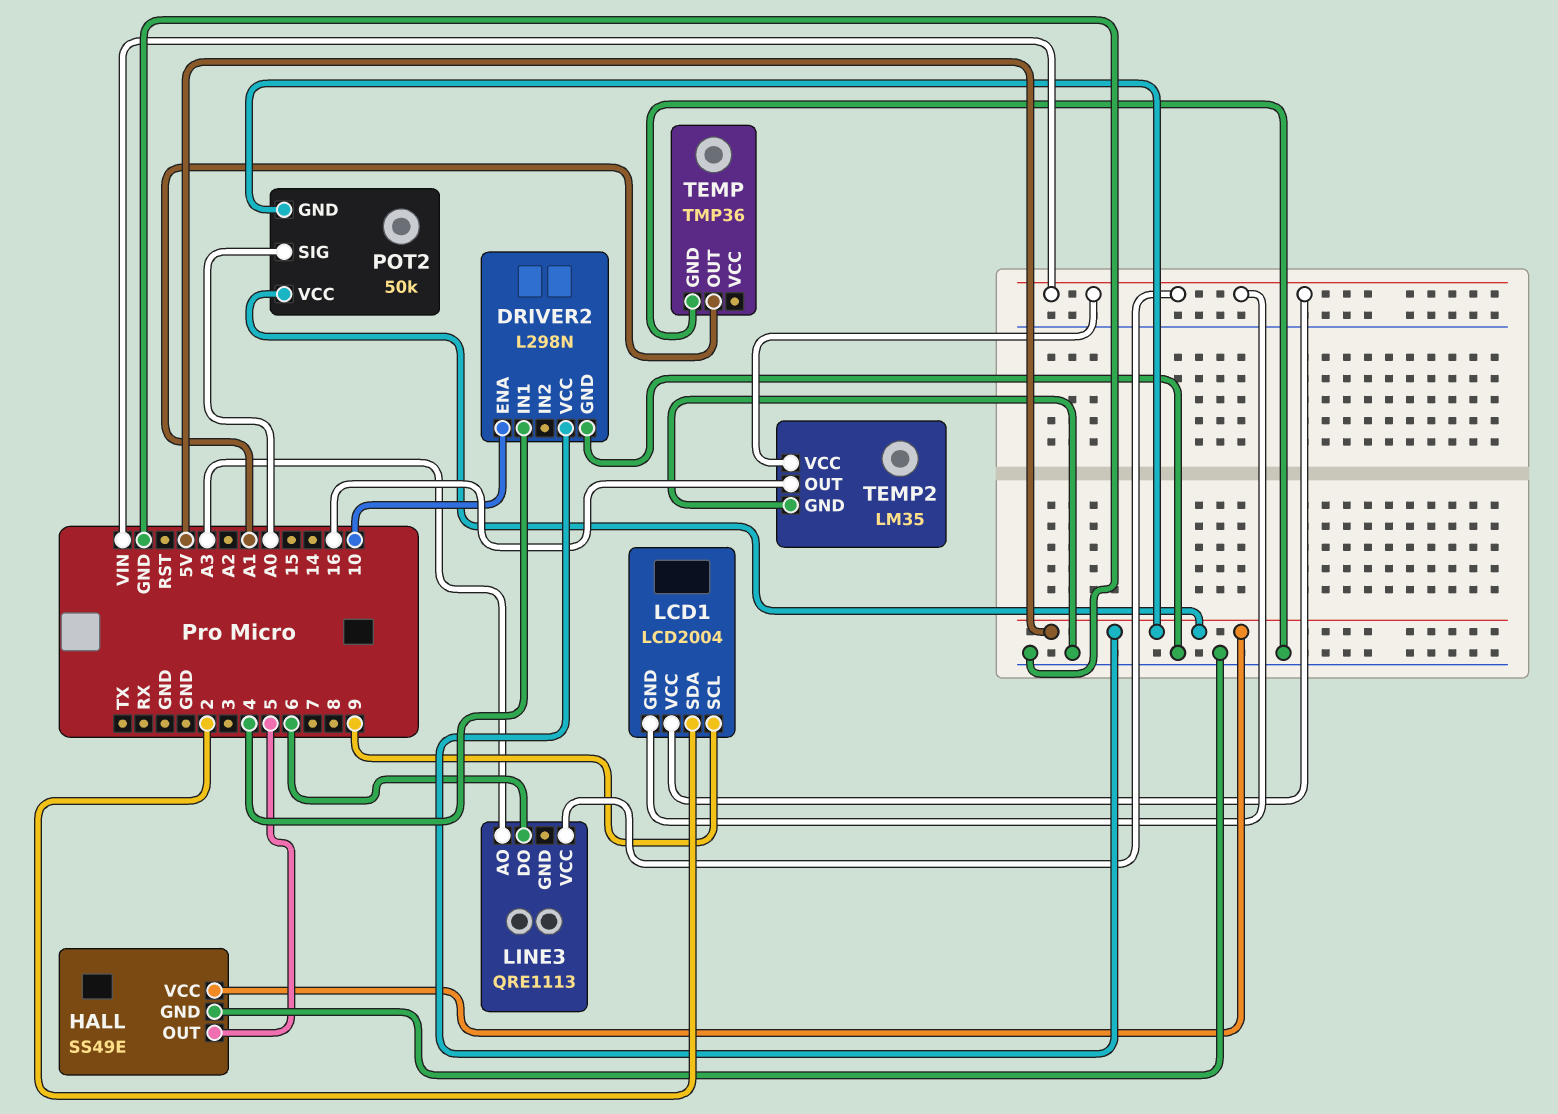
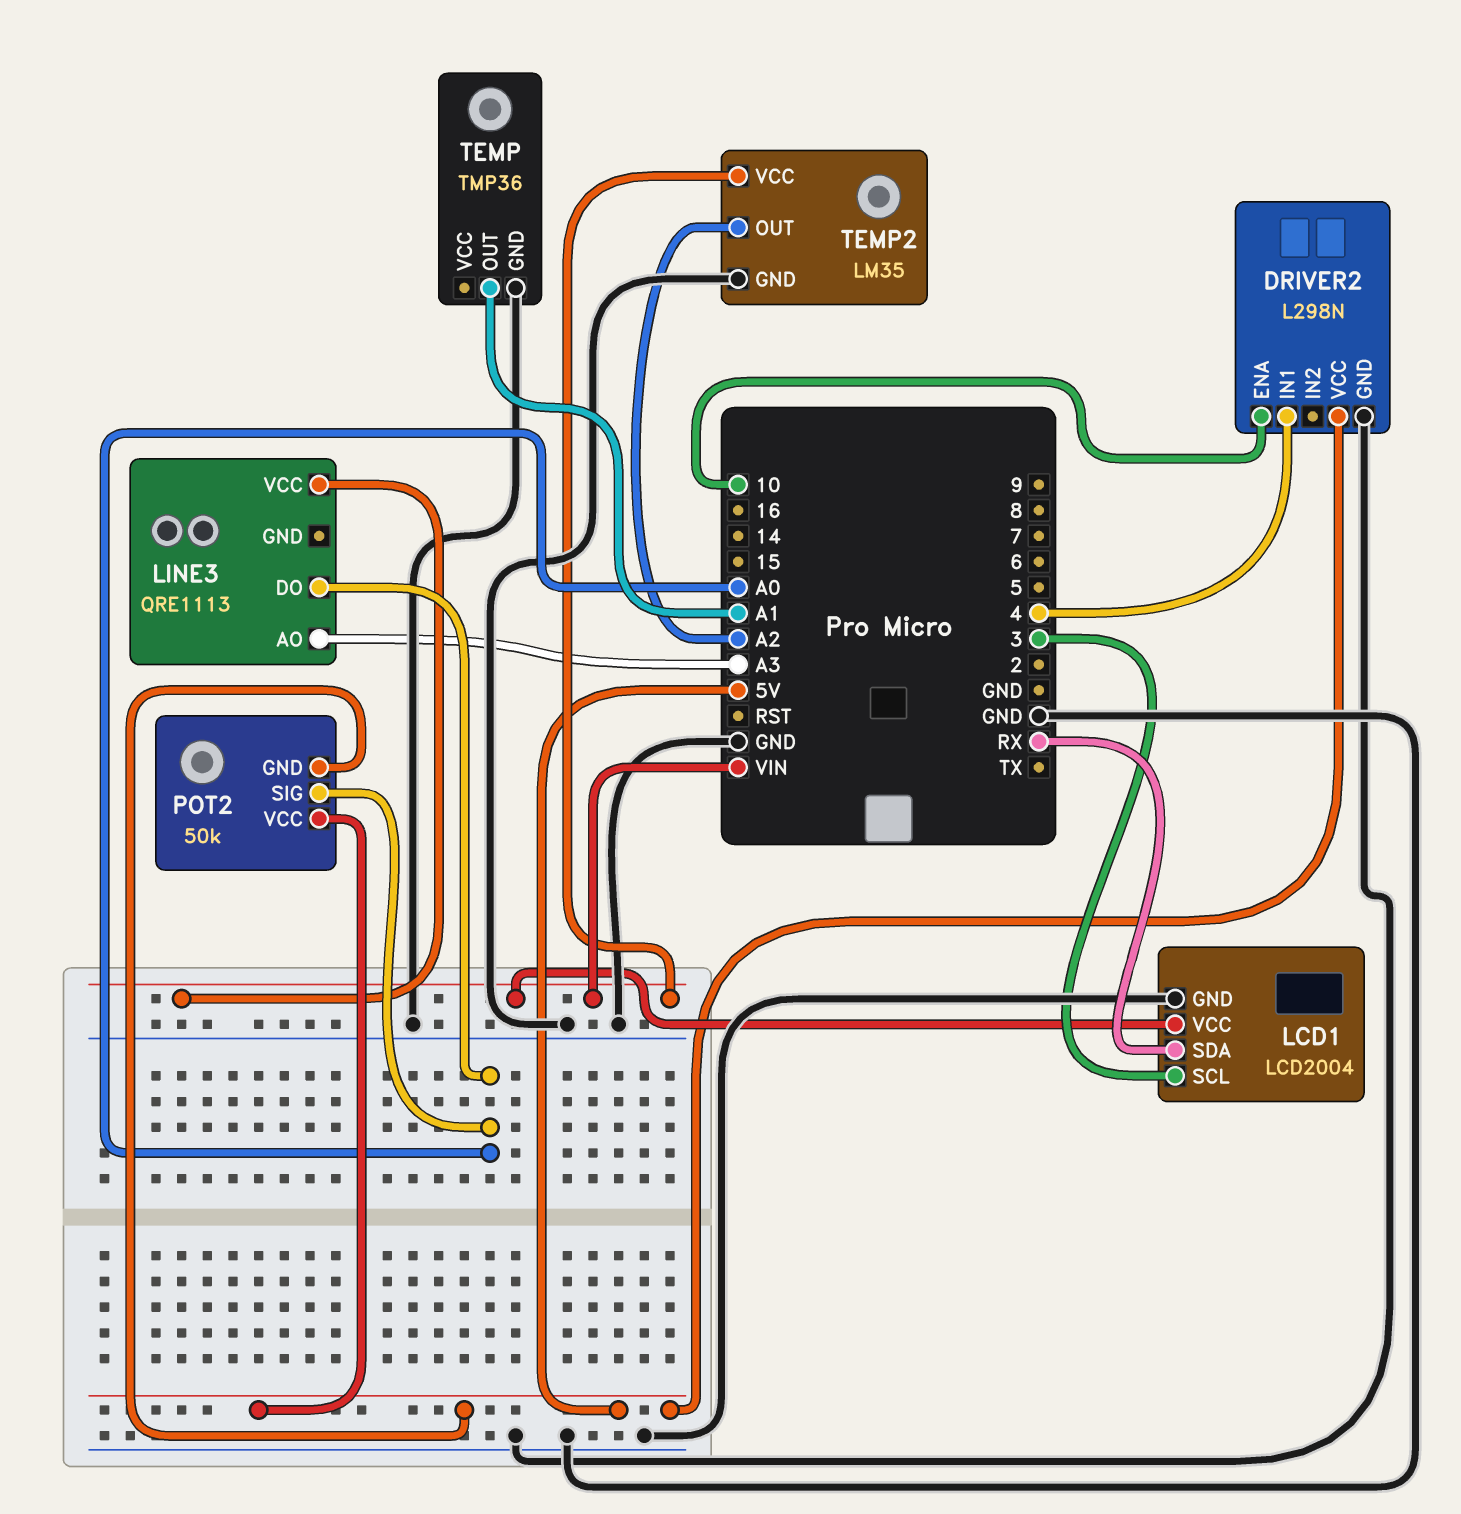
HALL: SS49E -> none
HALL pin GND: GND -> none
HALL pin OUT: 5 -> none
HALL pin VCC: 5V -> none
LCD1 pin GND: VIN -> GND
LCD1 pin SCL: 9 -> 3
LCD1 pin SDA: 2 -> RX
LINE3 pin DO: 6 -> A0
TEMP2 pin OUT: 16 -> A2

